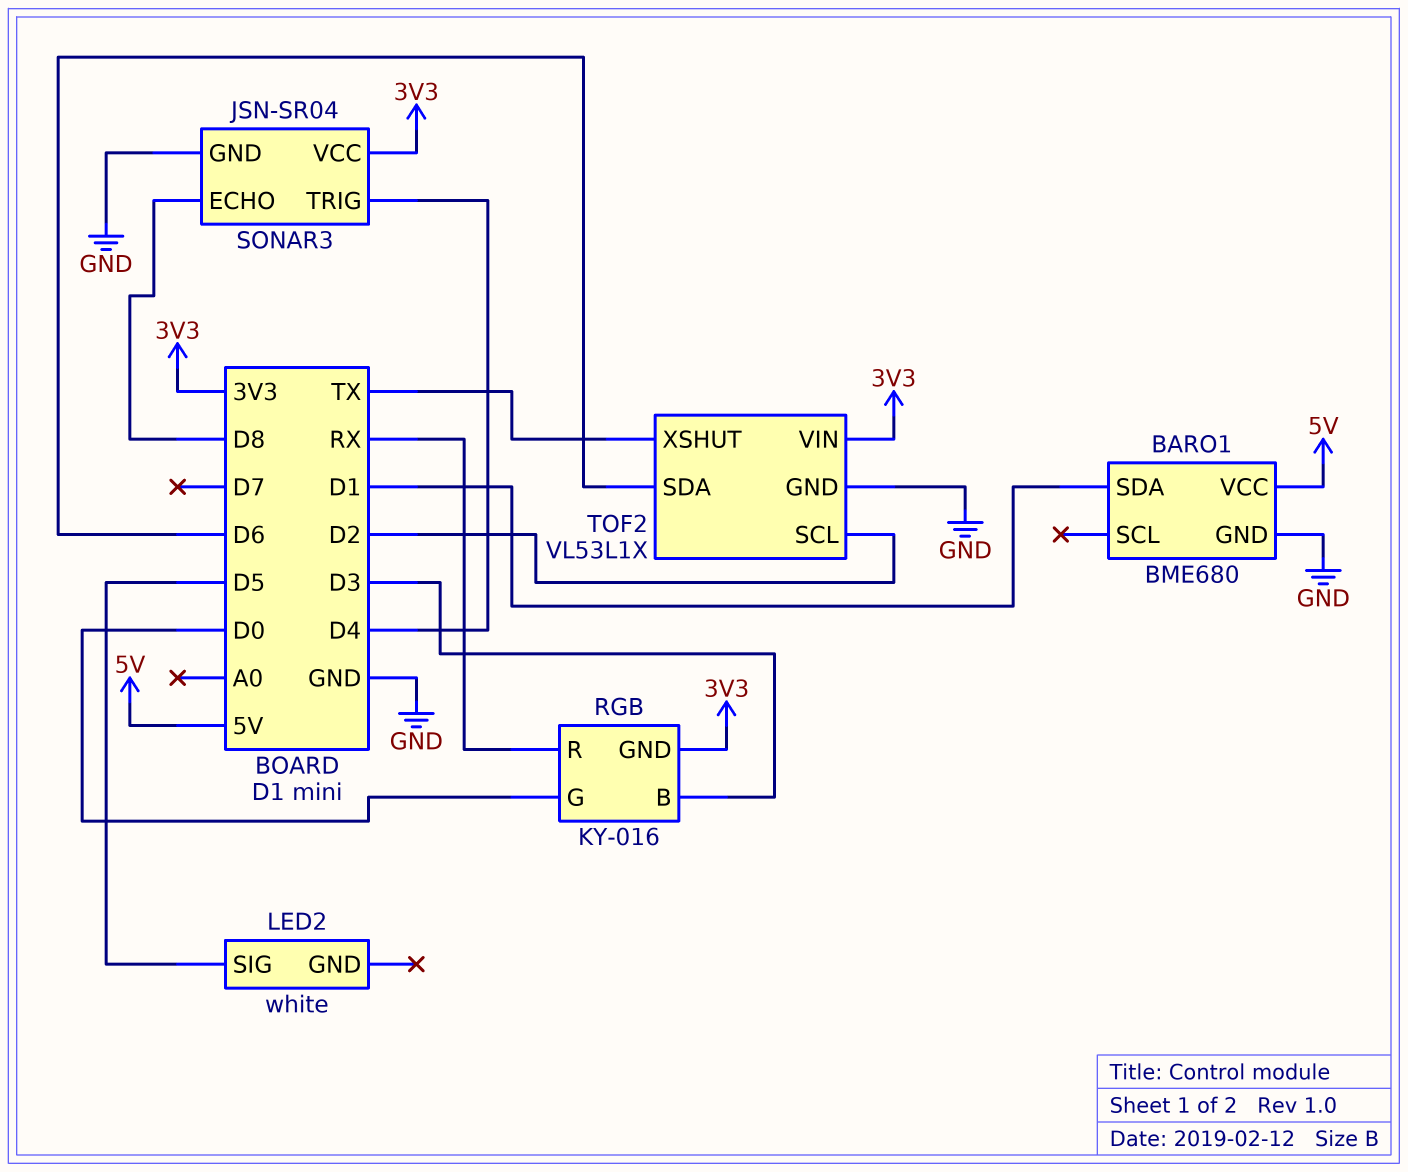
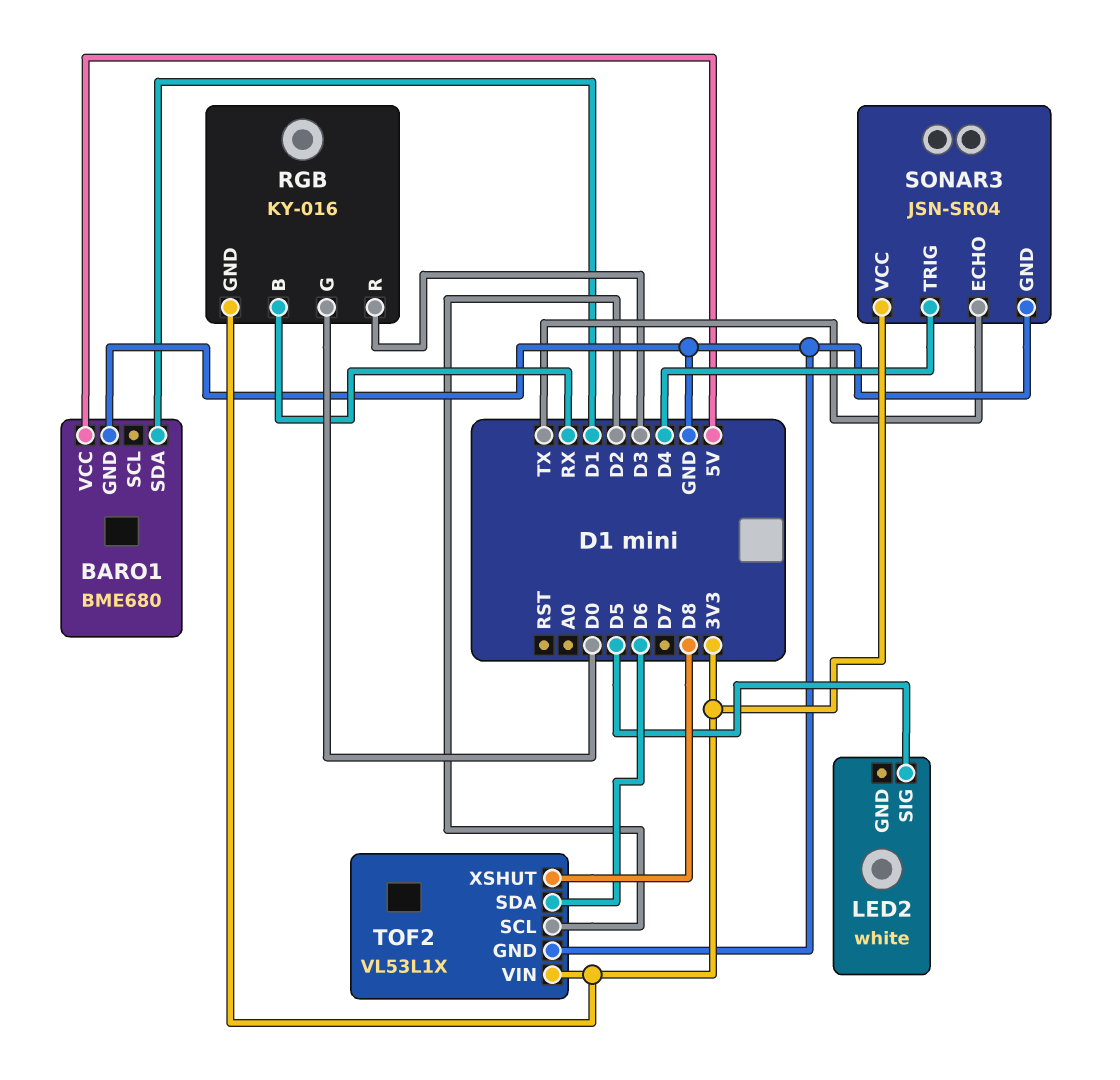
RGB pin B: D3 -> RX
RGB pin R: RX -> D3
SONAR3 pin ECHO: D8 -> TX
TOF2 pin XSHUT: TX -> D8

